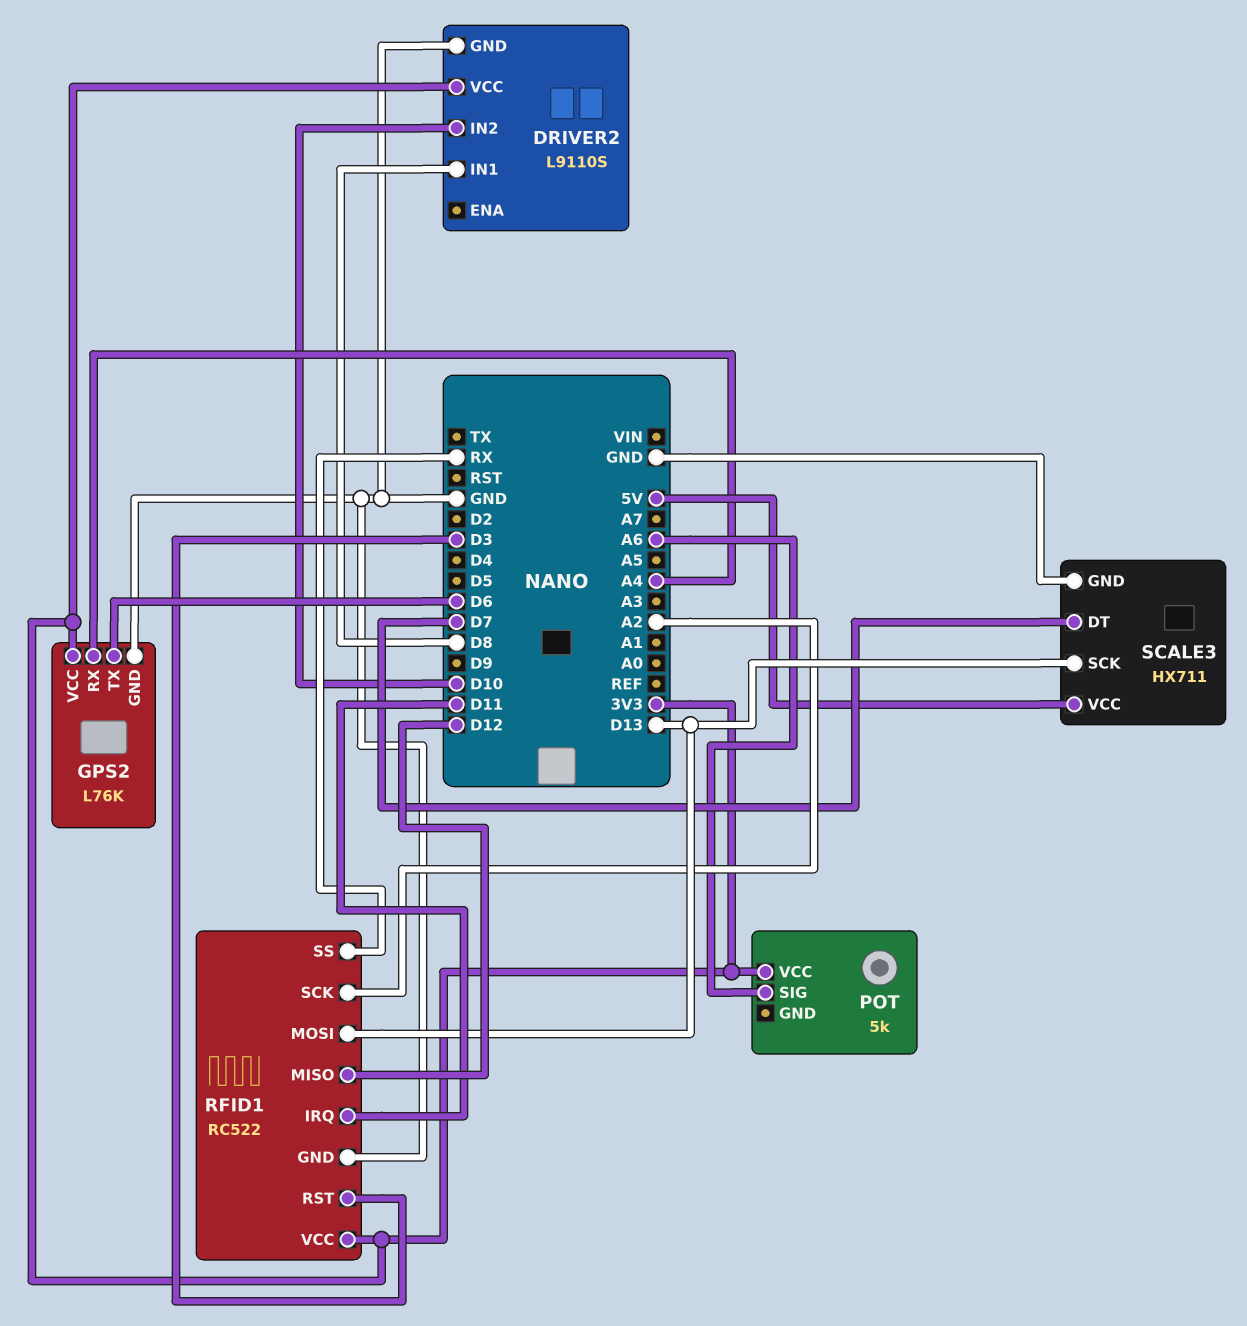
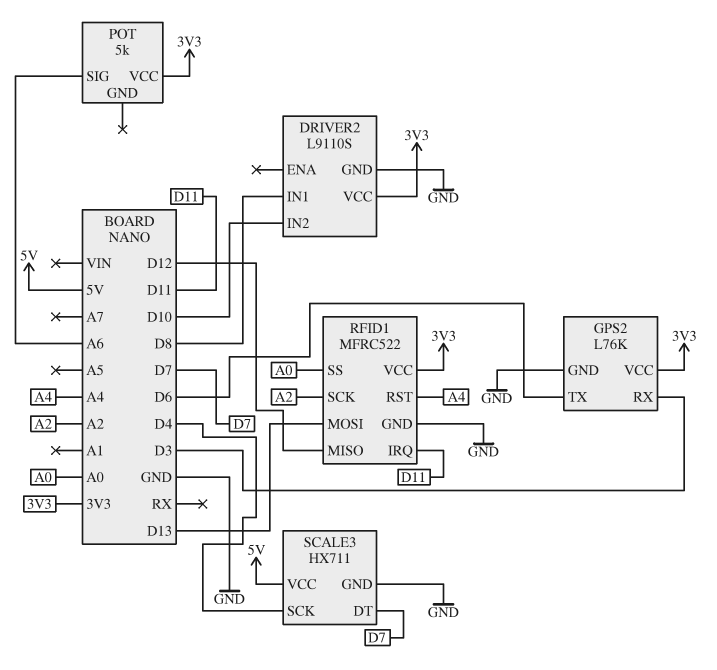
GPS2 pin RX: A4 -> D3
RFID1: RC522 -> MFRC522
RFID1 pin RST: D3 -> A4
RFID1 pin SS: RX -> A0
SCALE3 pin SCK: D13 -> D4

